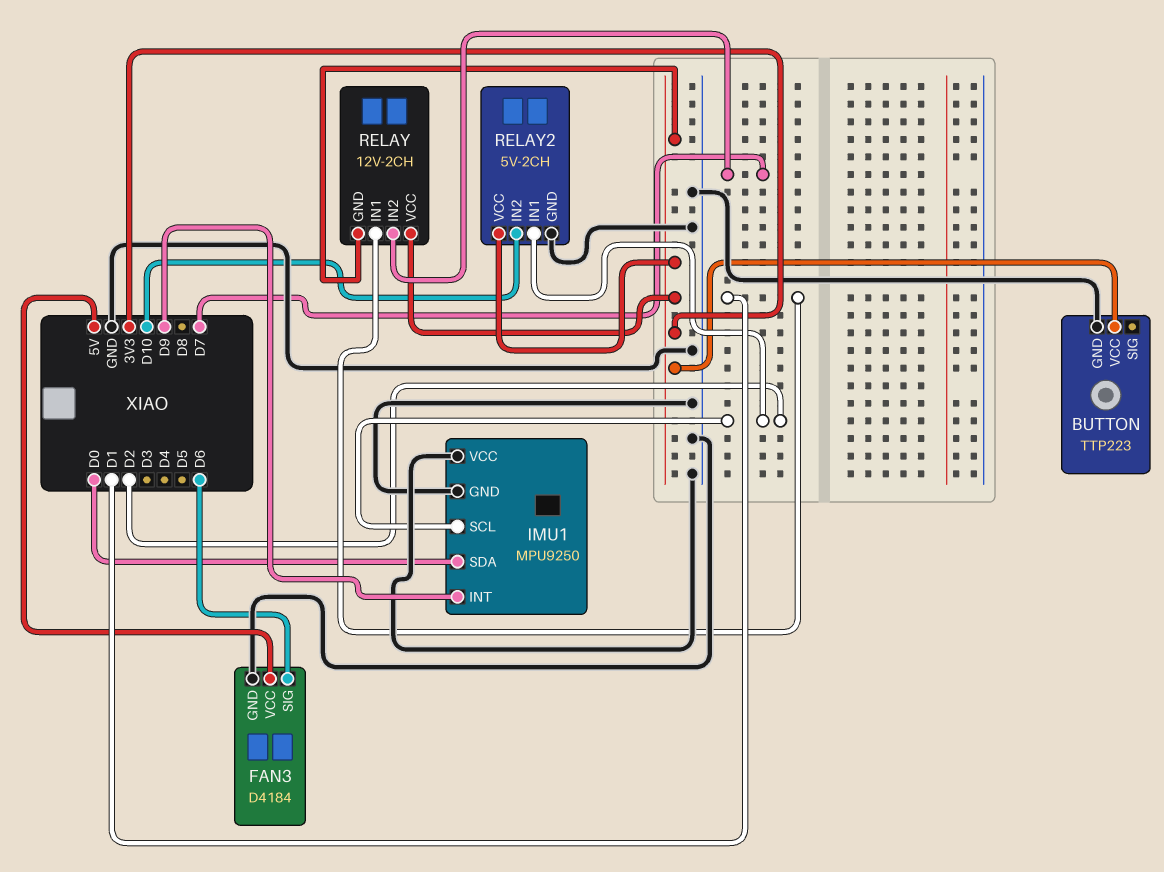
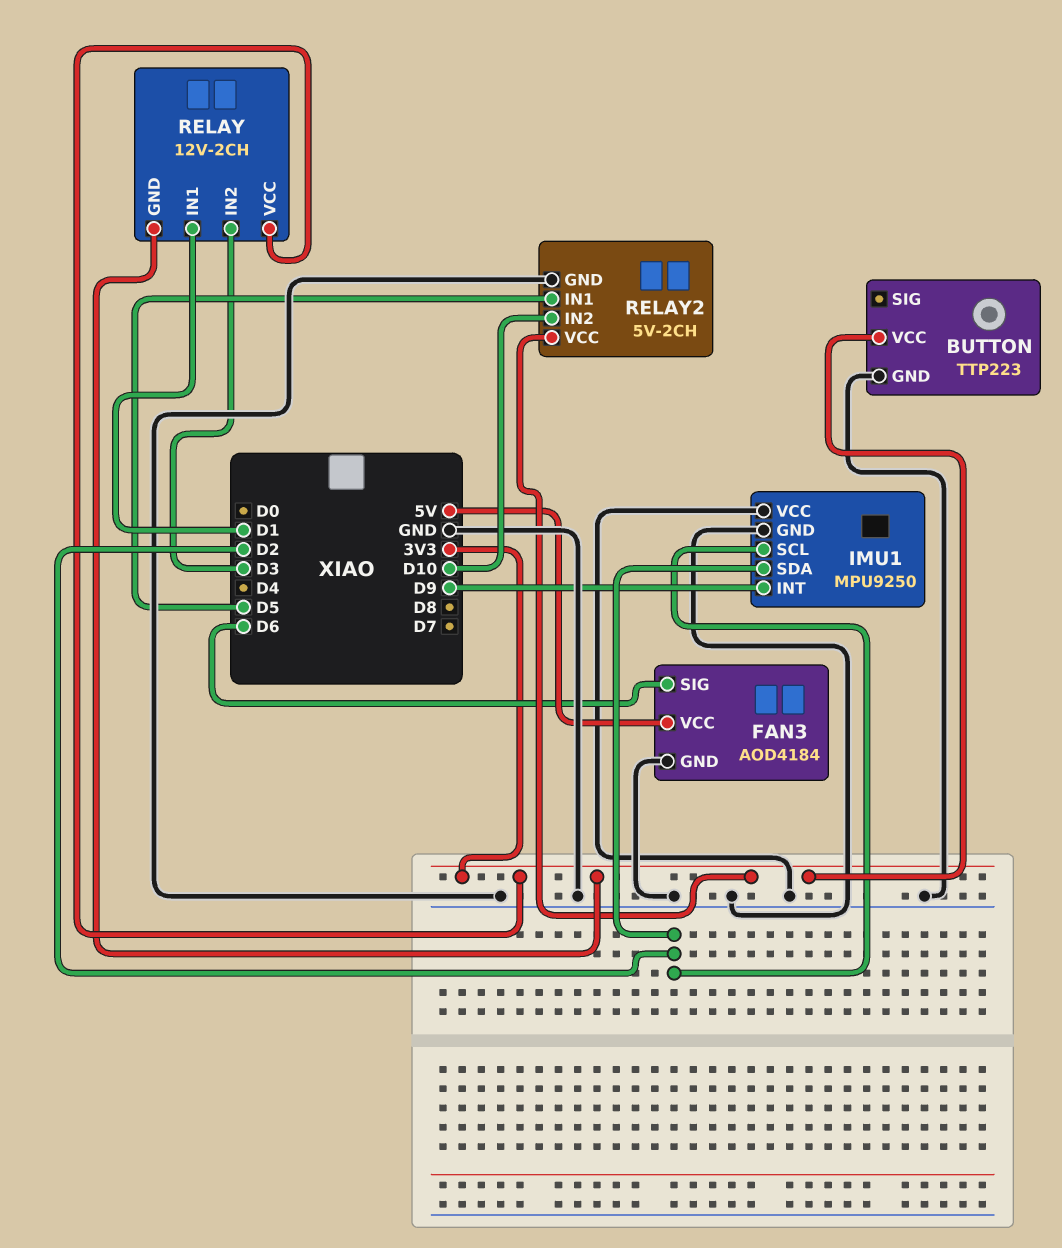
FAN3: D4184 -> AOD4184
IMU1 pin SDA: D0 -> D2
RELAY pin IN2: D7 -> D3
RELAY2 pin IN1: D2 -> D5

